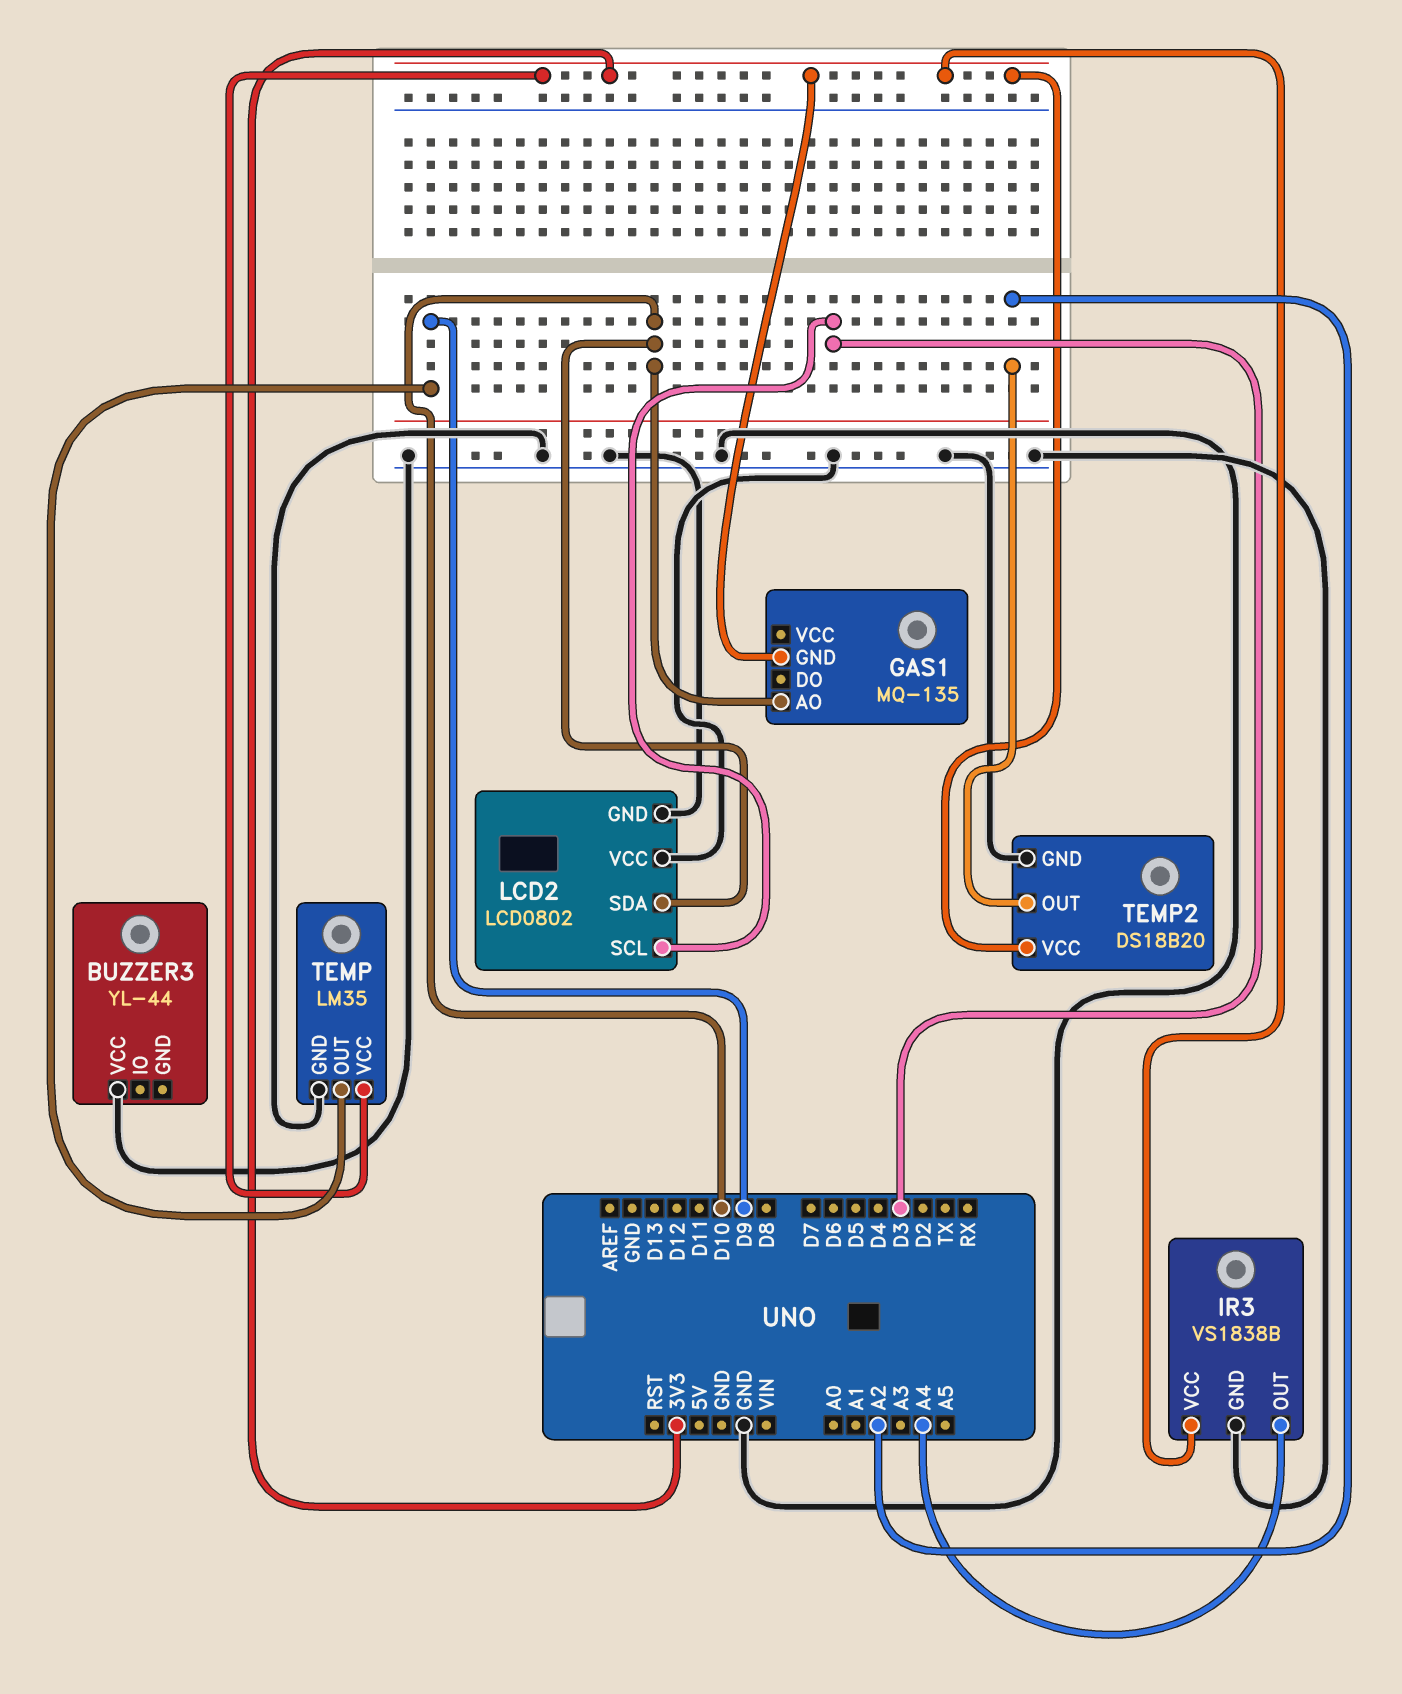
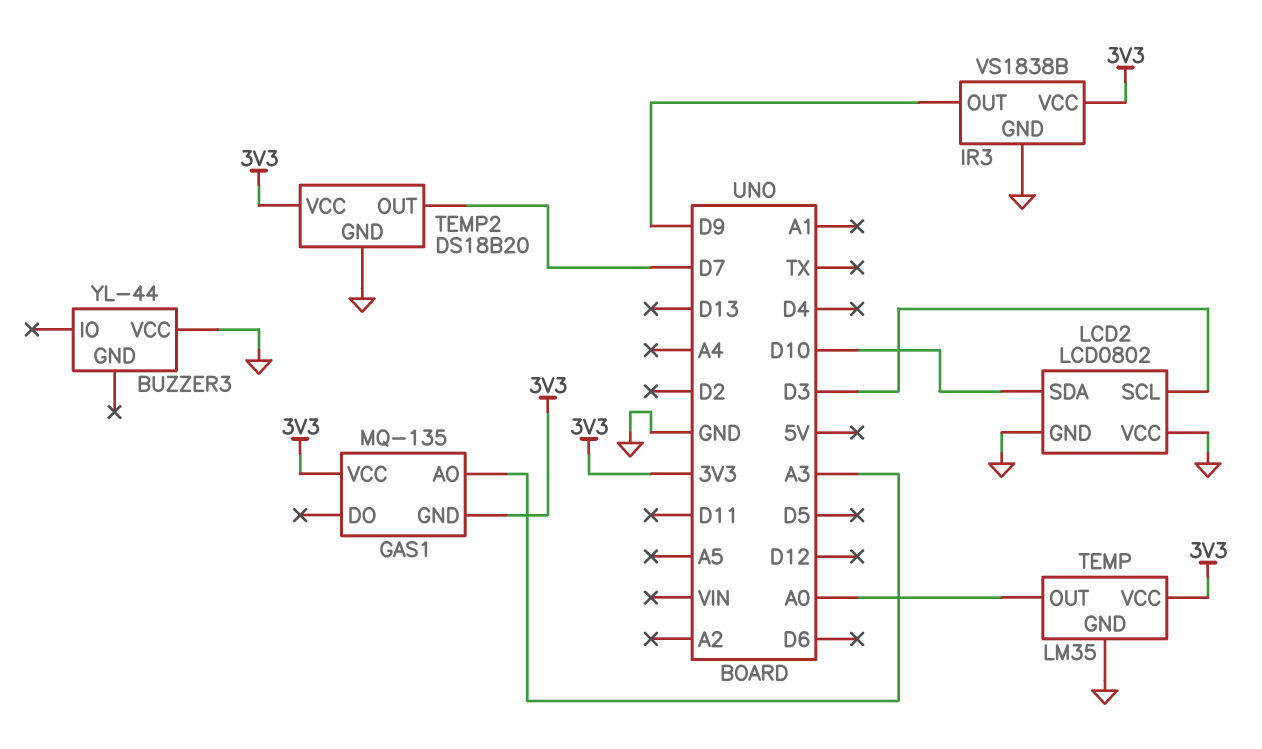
GAS1 pin AO: D10 -> A3
GAS1 pin VCC: none -> 3V3
IR3 pin OUT: A4 -> D9
TEMP pin OUT: D9 -> A0
TEMP2 pin OUT: A2 -> D7

